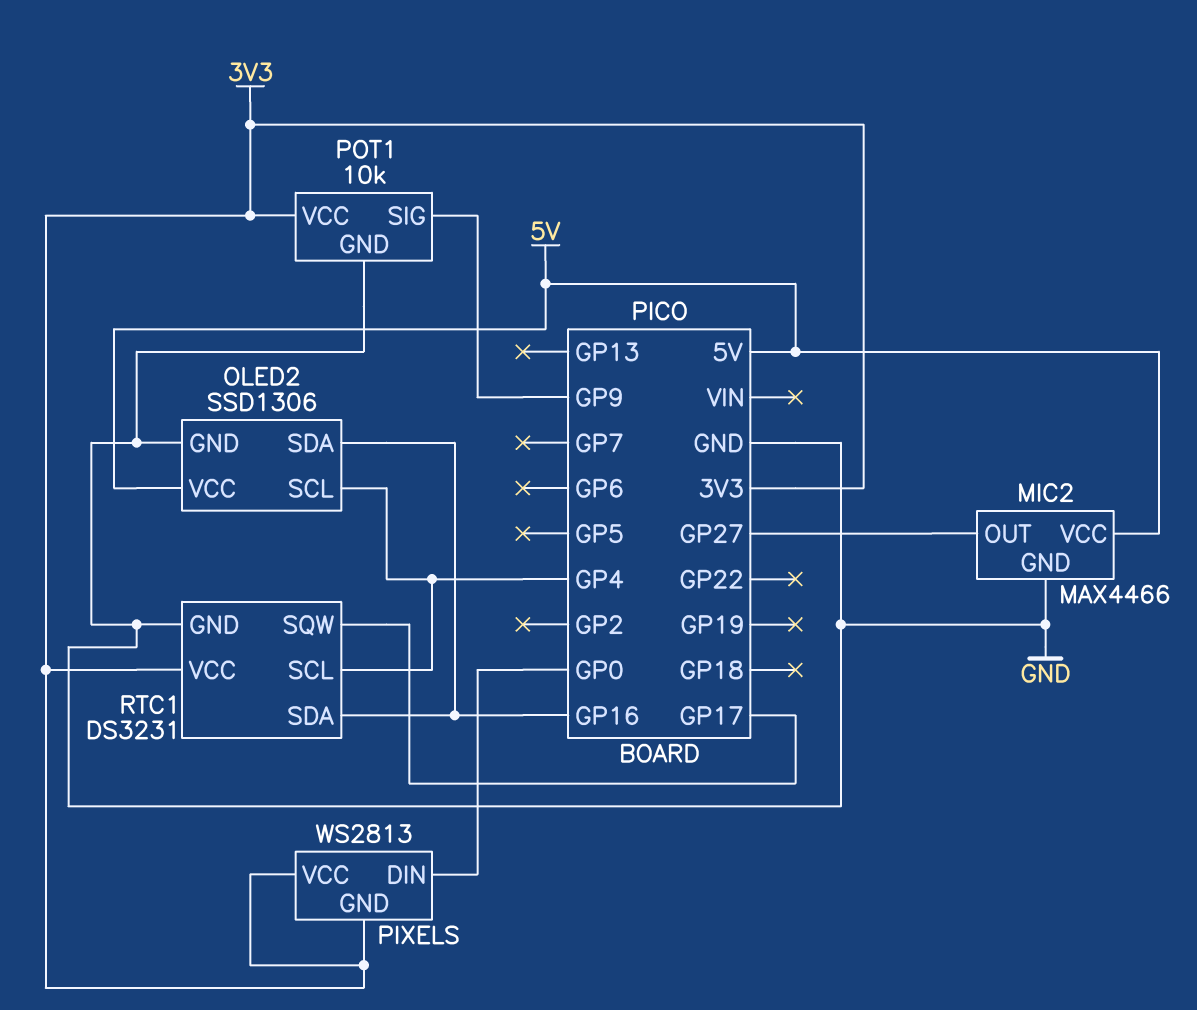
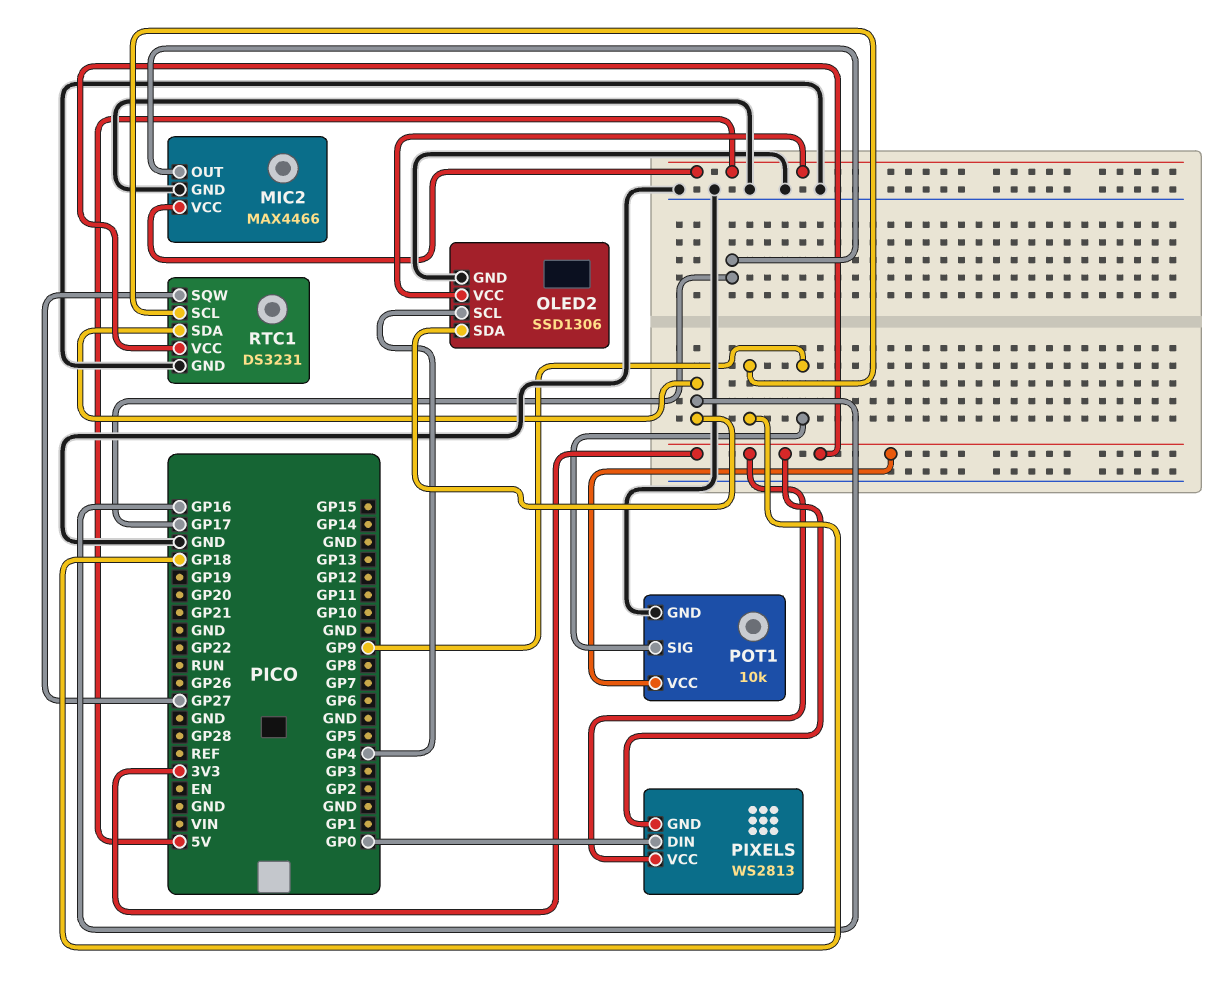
MIC2 pin OUT: GP27 -> GP17
RTC1 pin SCL: GP4 -> GP18
RTC1 pin SQW: GP17 -> GP27

